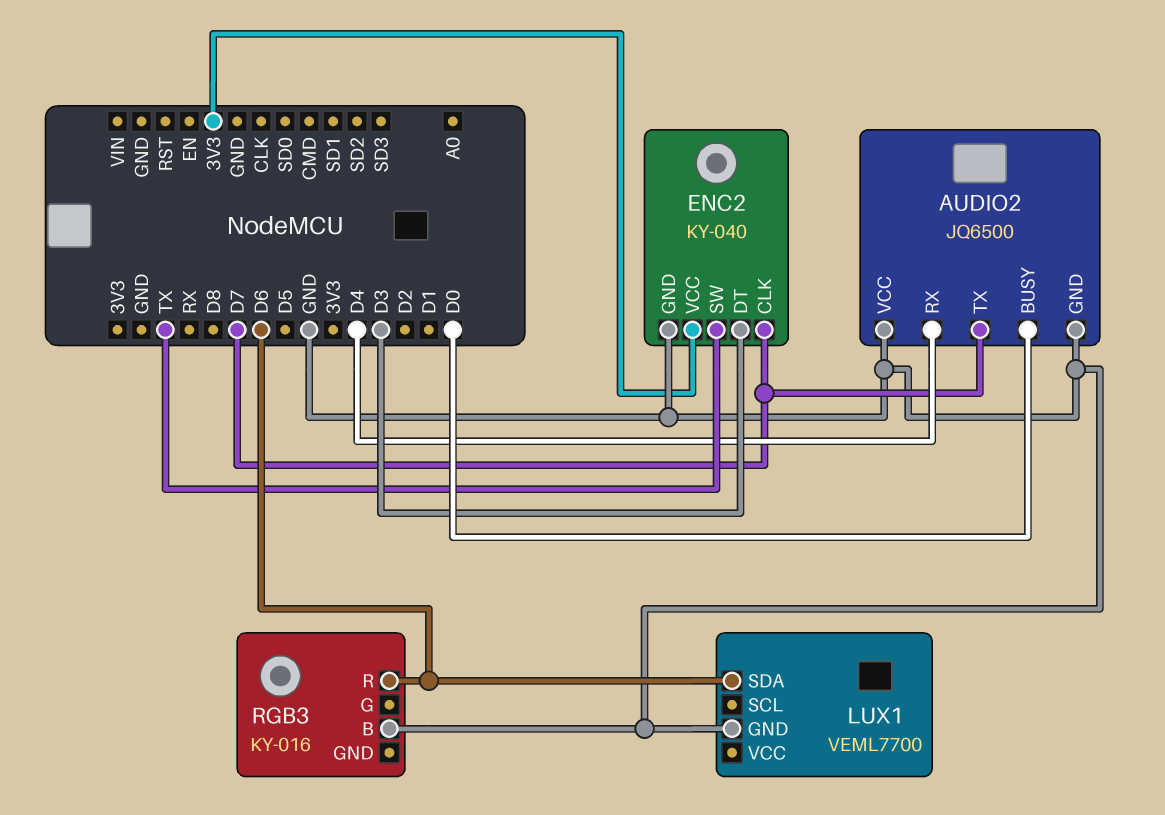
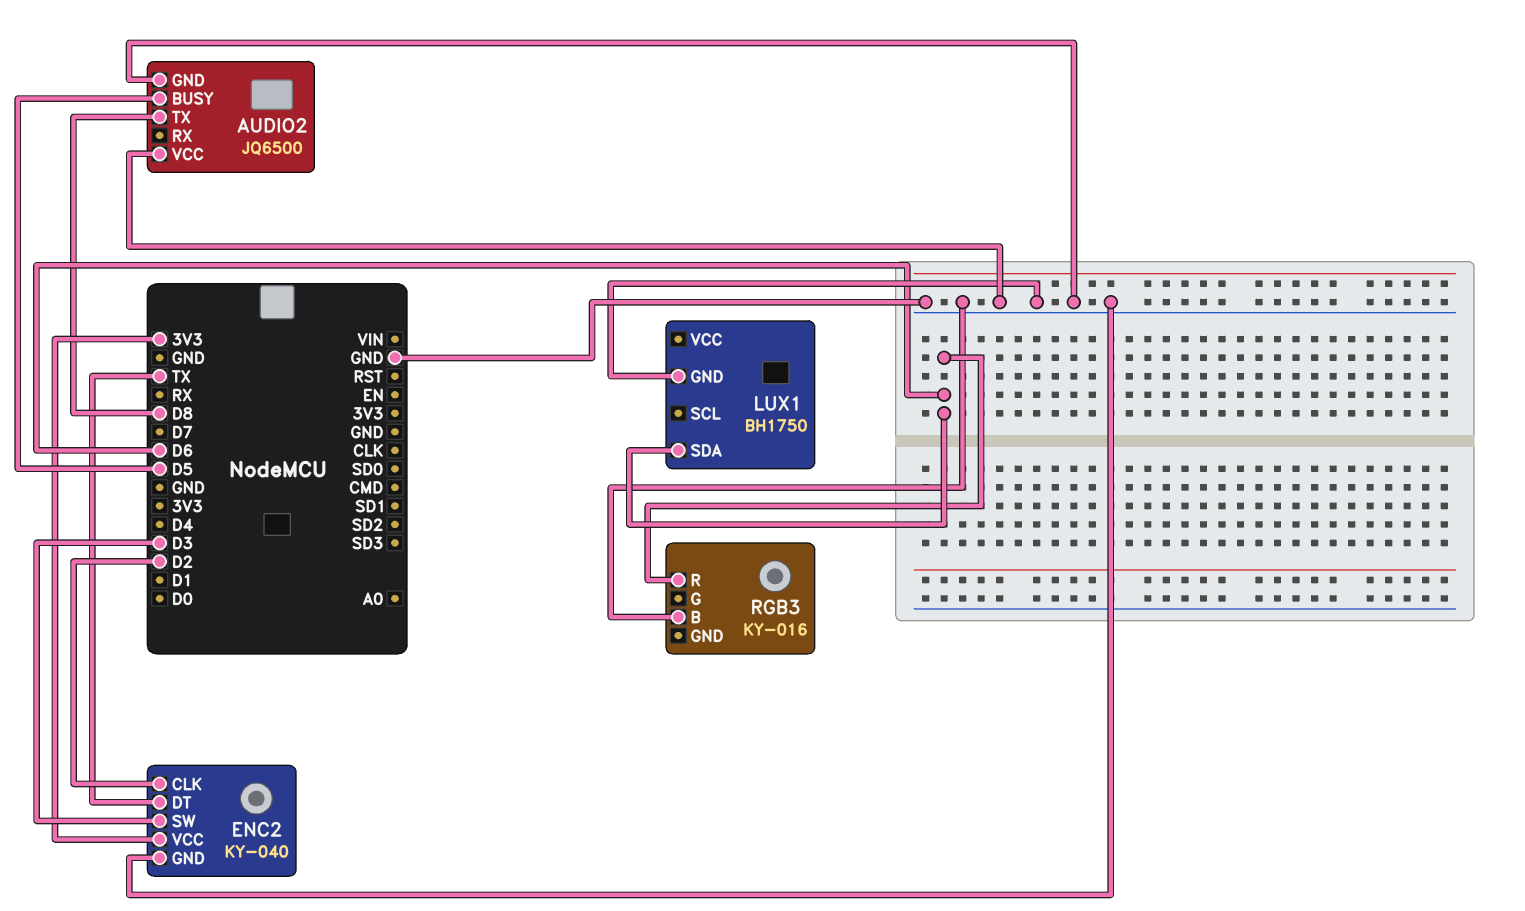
AUDIO2 pin BUSY: D0 -> D5
AUDIO2 pin RX: D4 -> none
AUDIO2 pin TX: D7 -> D8
ENC2 pin CLK: D7 -> D2
ENC2 pin DT: D3 -> TX
ENC2 pin SW: TX -> D3
LUX1: VEML7700 -> BH1750

